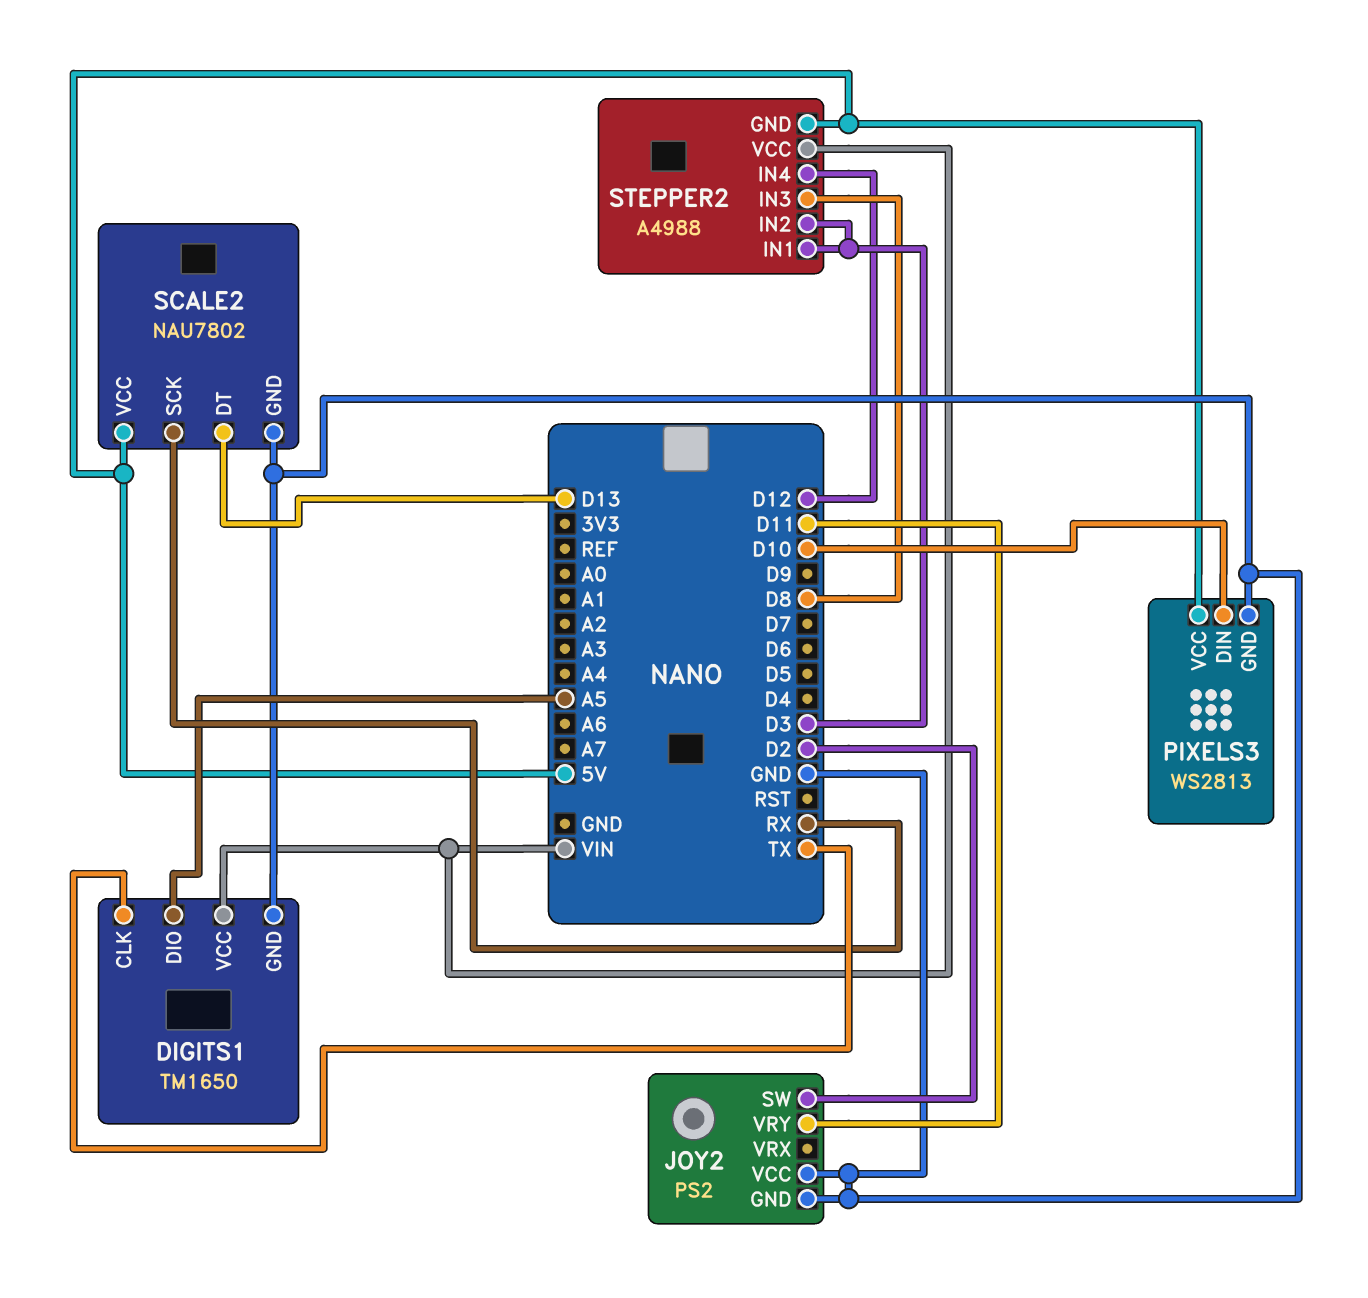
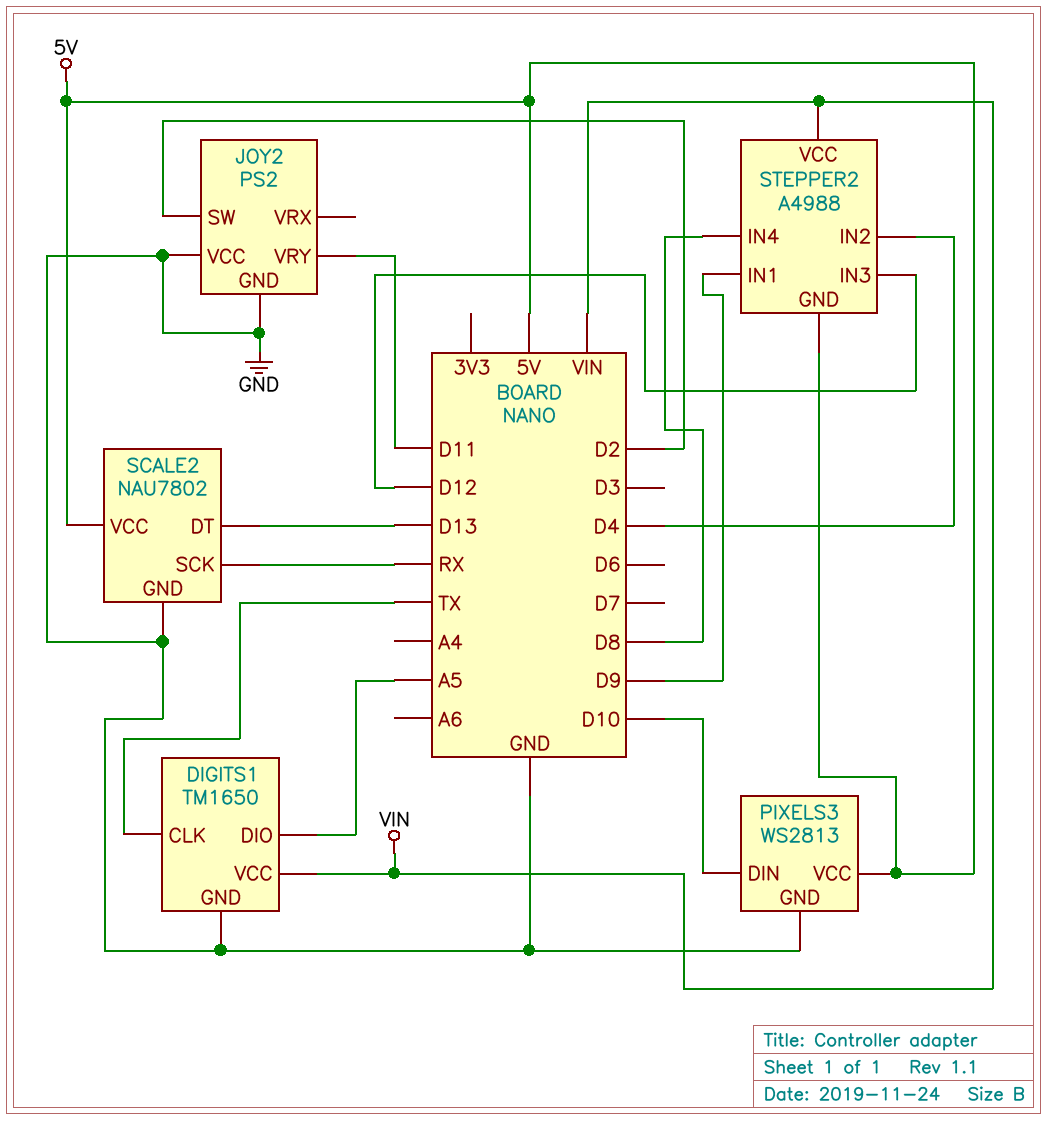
STEPPER2 pin IN1: D3 -> D9
STEPPER2 pin IN2: D3 -> D4
STEPPER2 pin IN3: D8 -> D12
STEPPER2 pin IN4: D12 -> D8

